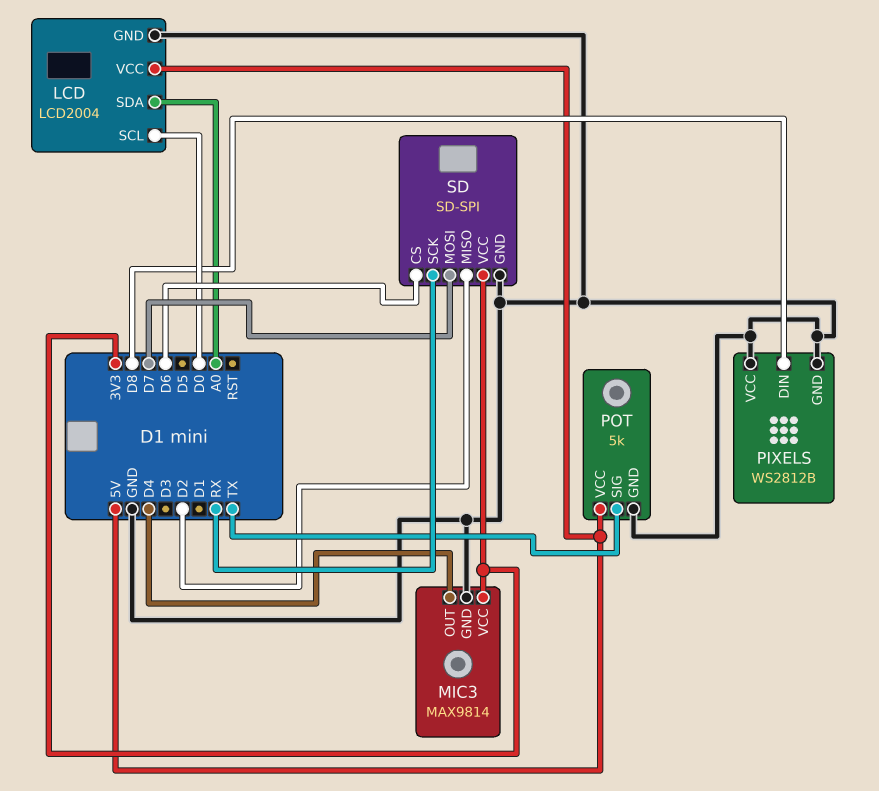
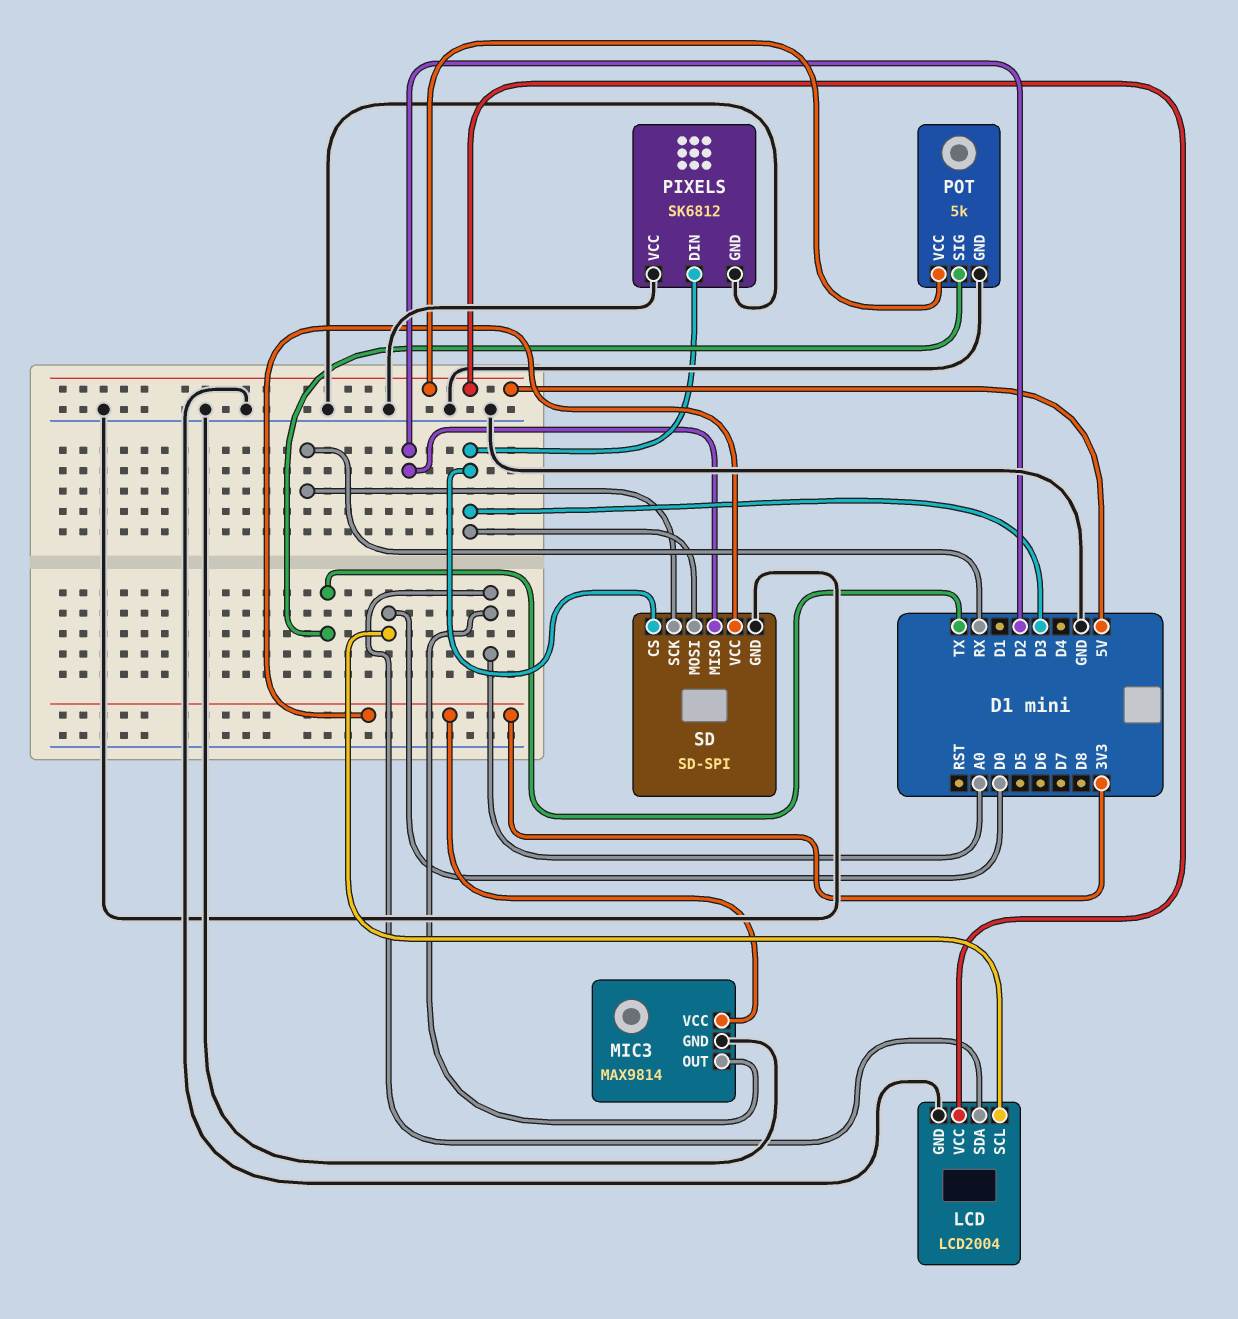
MIC3 pin OUT: D4 -> A0
PIXELS: WS2812B -> SK6812
PIXELS pin DIN: D8 -> D3
SD pin CS: D6 -> D3
SD pin MOSI: D7 -> D3

